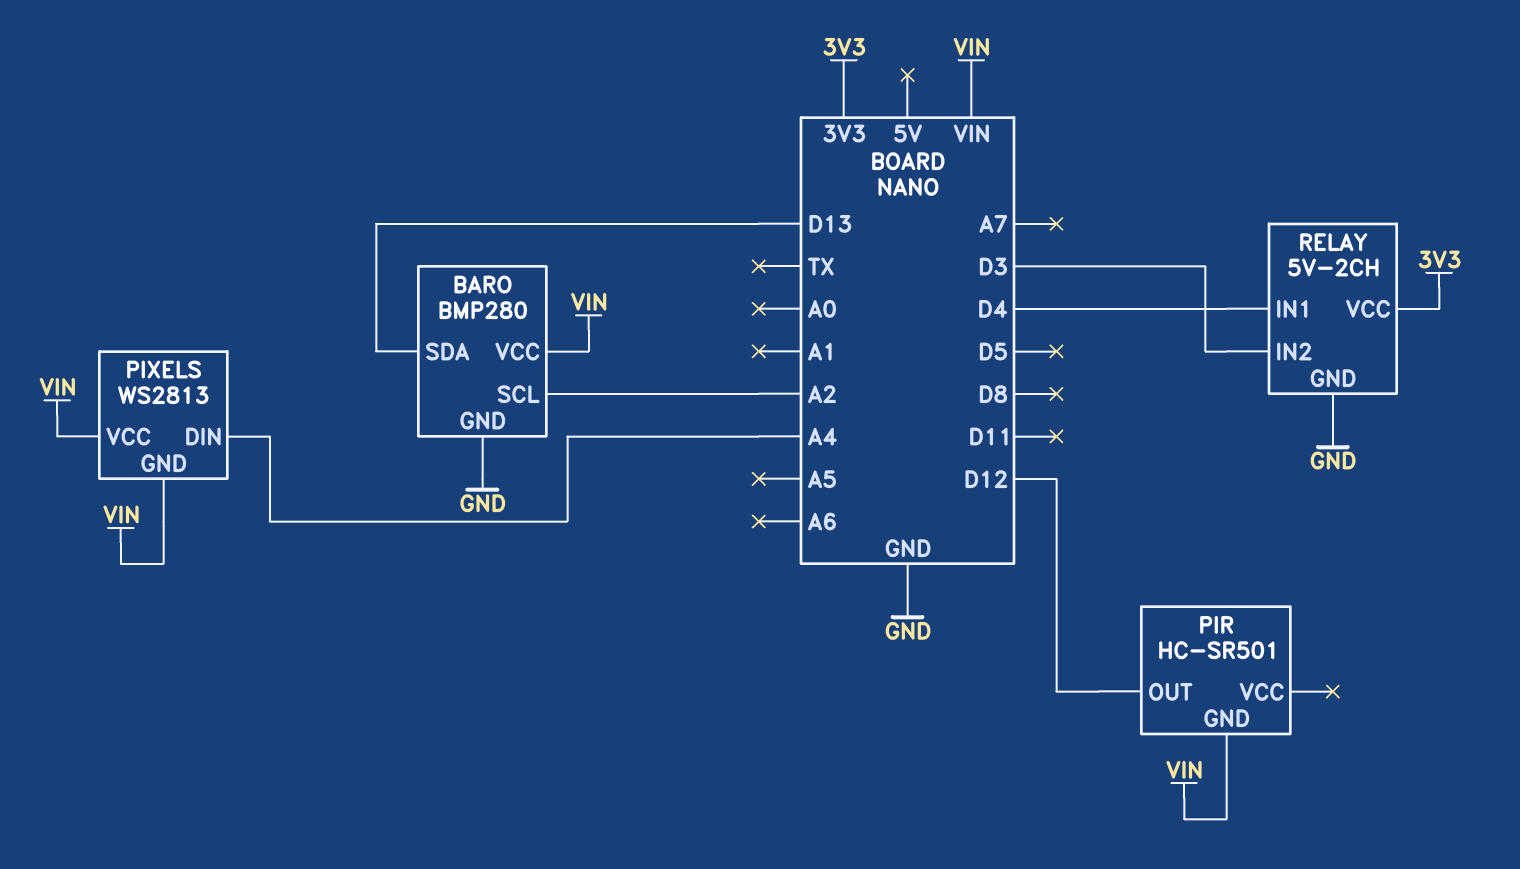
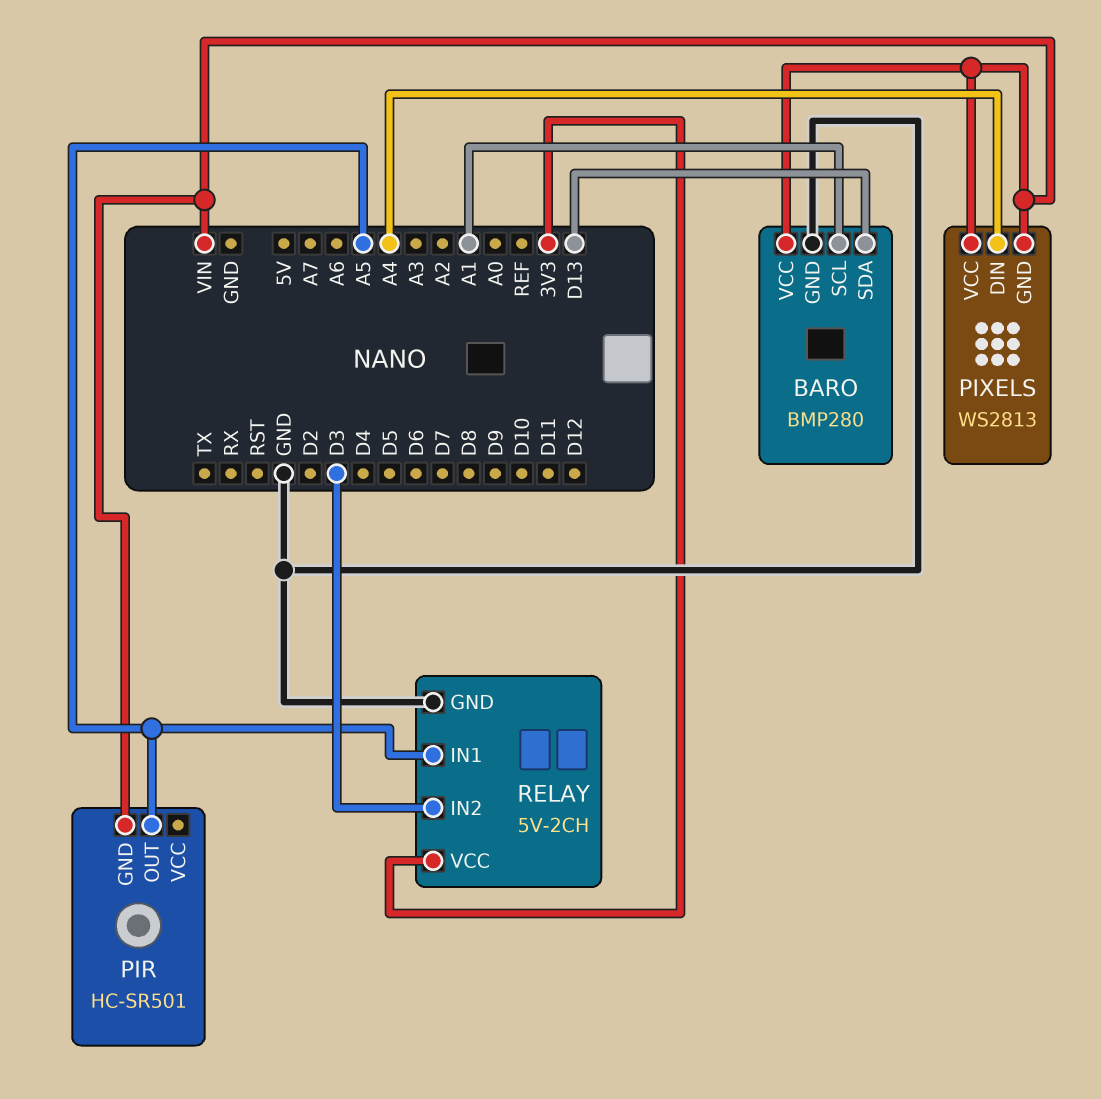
BARO pin SCL: A2 -> A1
PIR pin OUT: D12 -> A5
RELAY pin IN1: D4 -> A5

